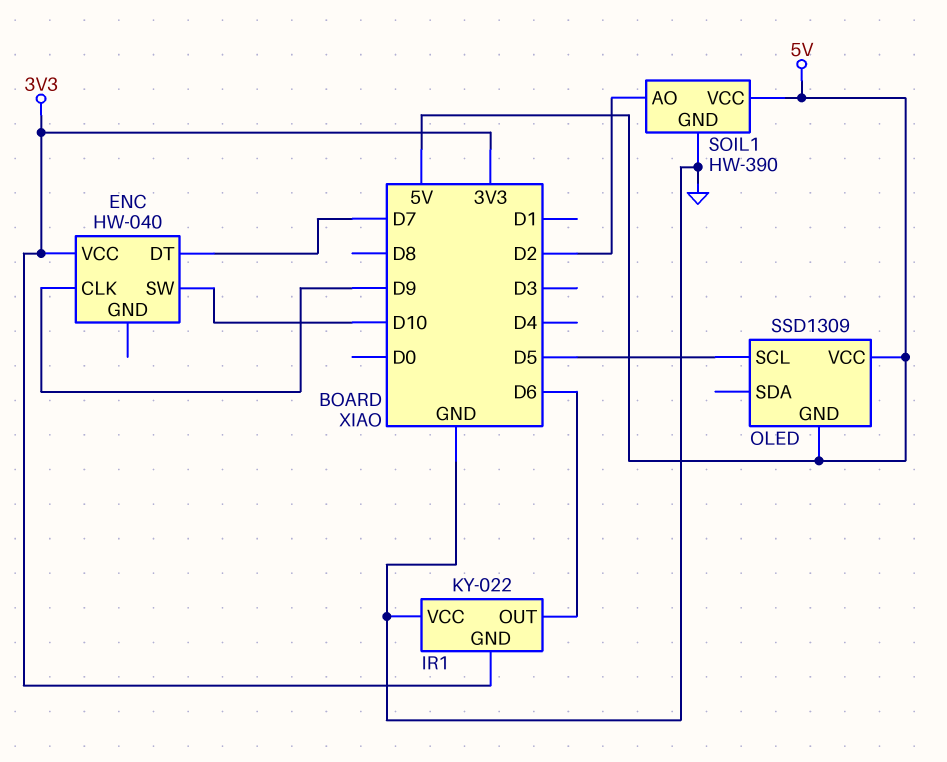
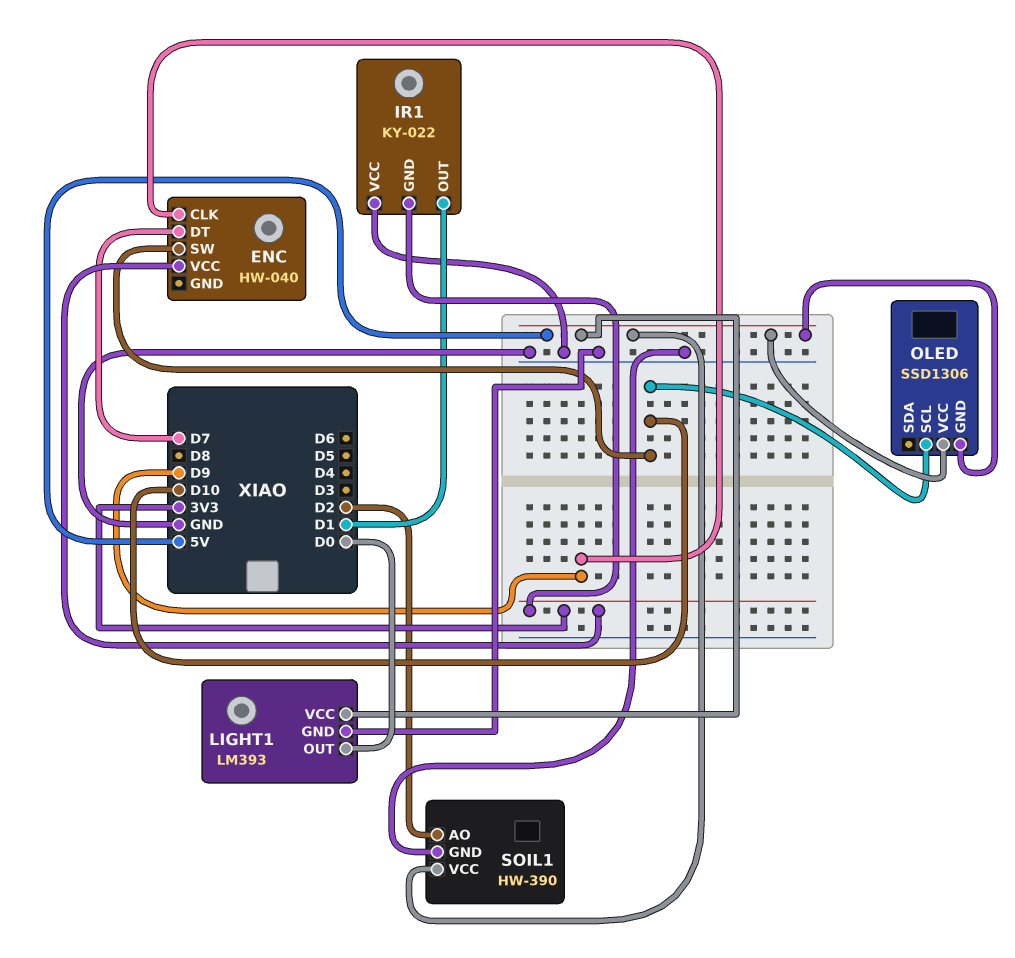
IR1 pin OUT: D6 -> D1
LIGHT1: none -> LM393
LIGHT1 pin GND: none -> GND
LIGHT1 pin OUT: none -> D0
LIGHT1 pin VCC: none -> 5V
OLED: SSD1309 -> SSD1306
OLED pin SCL: D5 -> D10

